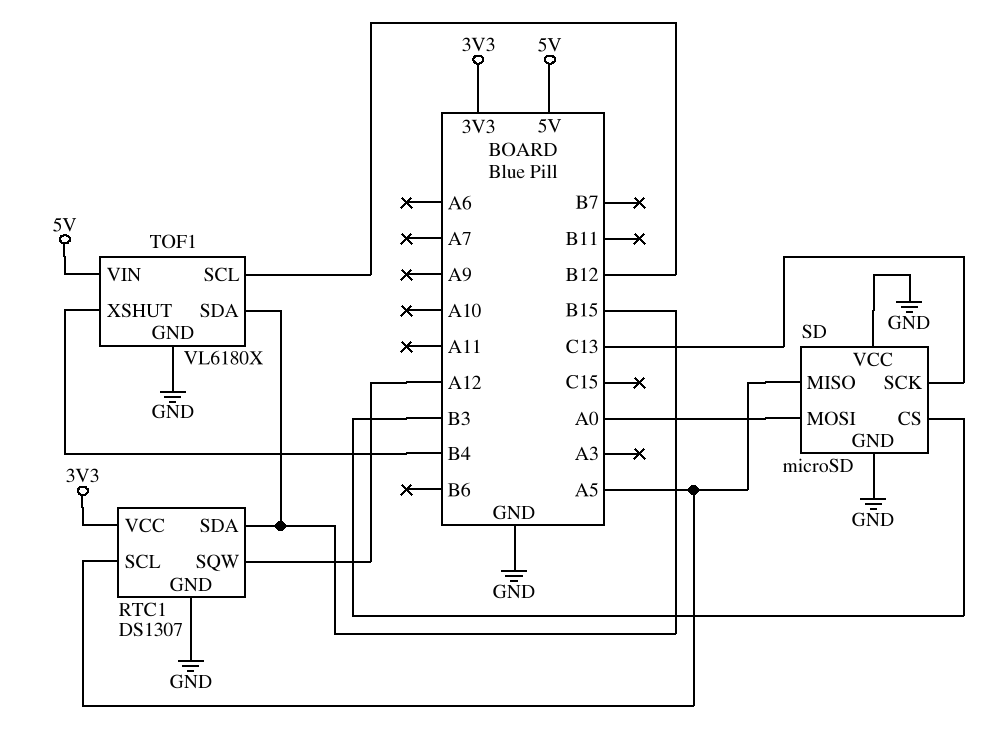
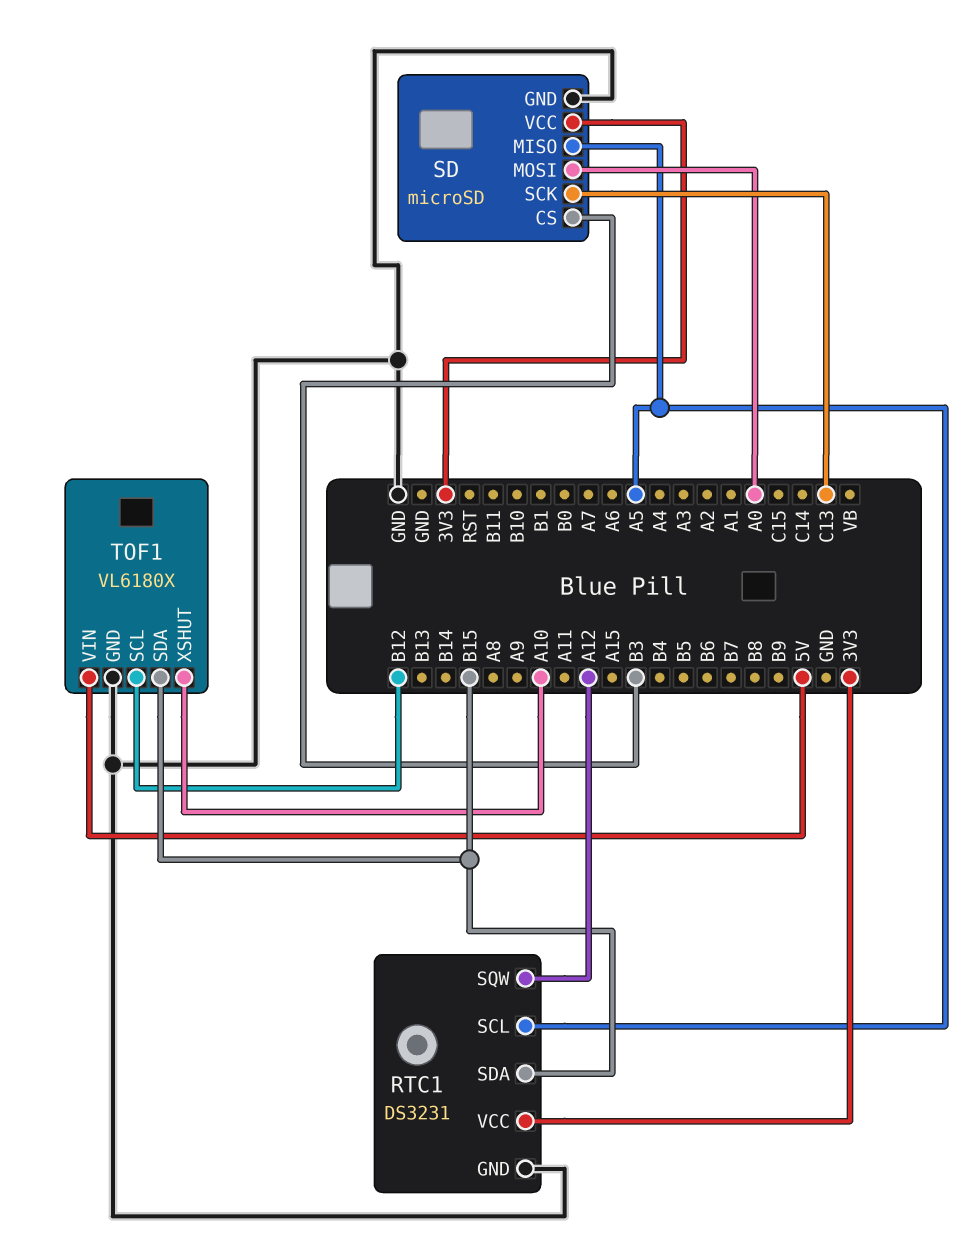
RTC1: DS1307 -> DS3231
SD pin VCC: GND -> 3V3
TOF1 pin XSHUT: B4 -> A10

